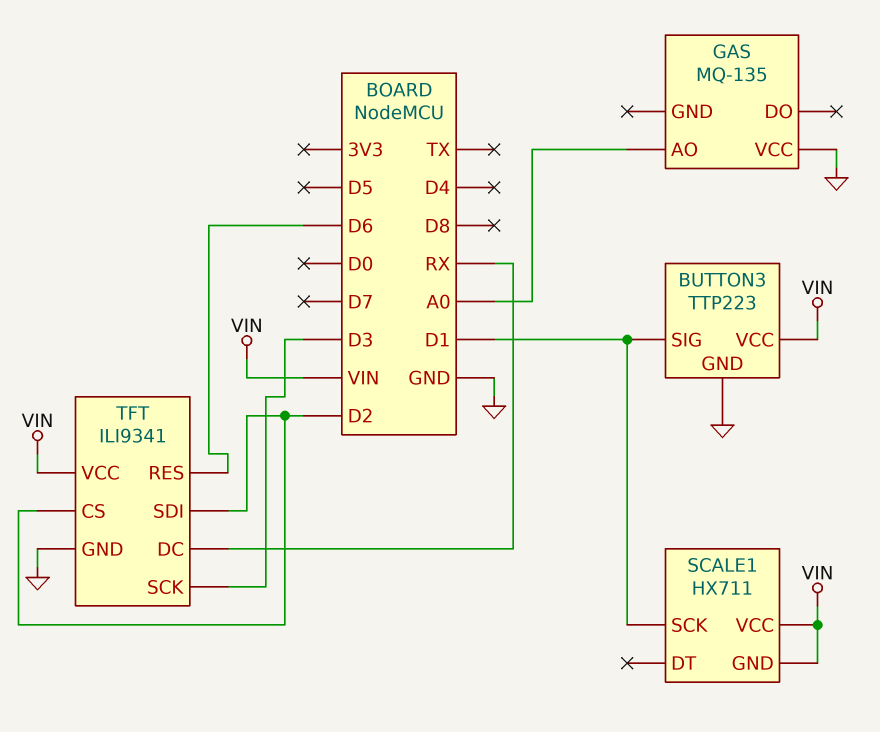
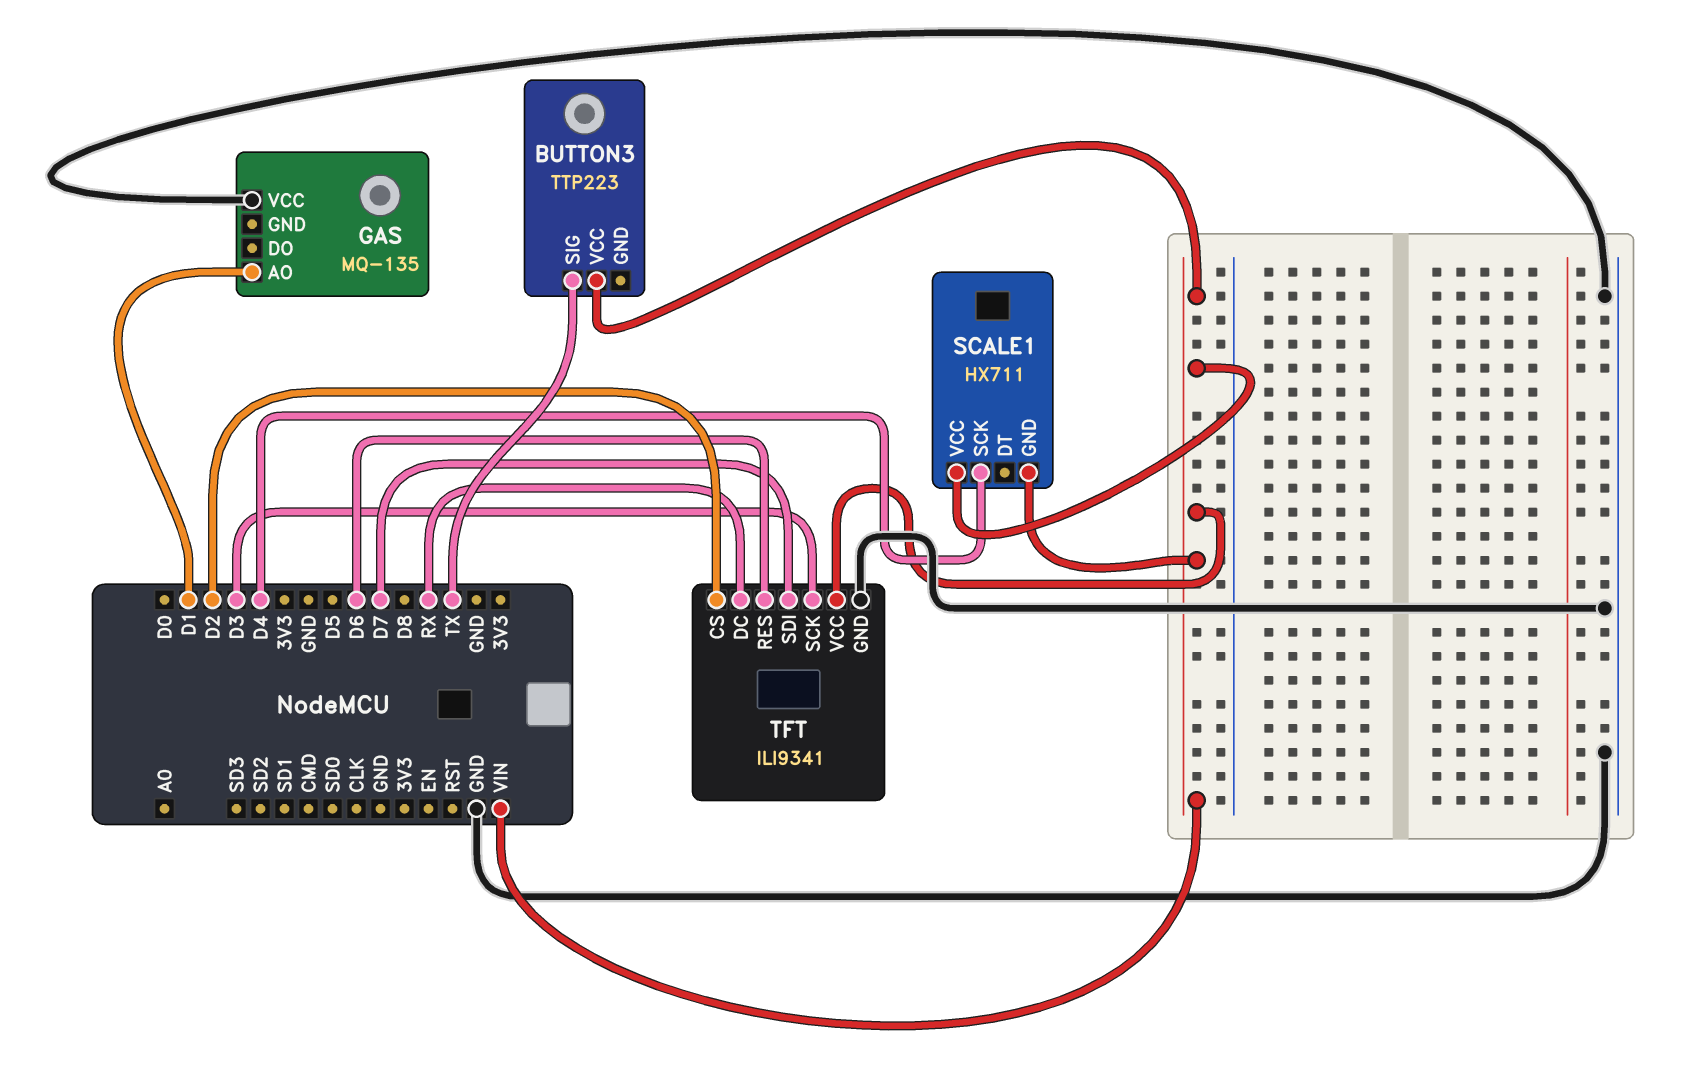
BUTTON3 pin GND: GND -> none
BUTTON3 pin SIG: D1 -> TX
GAS pin AO: A0 -> D1
SCALE1 pin SCK: D1 -> D4
TFT pin SDI: D2 -> D7

